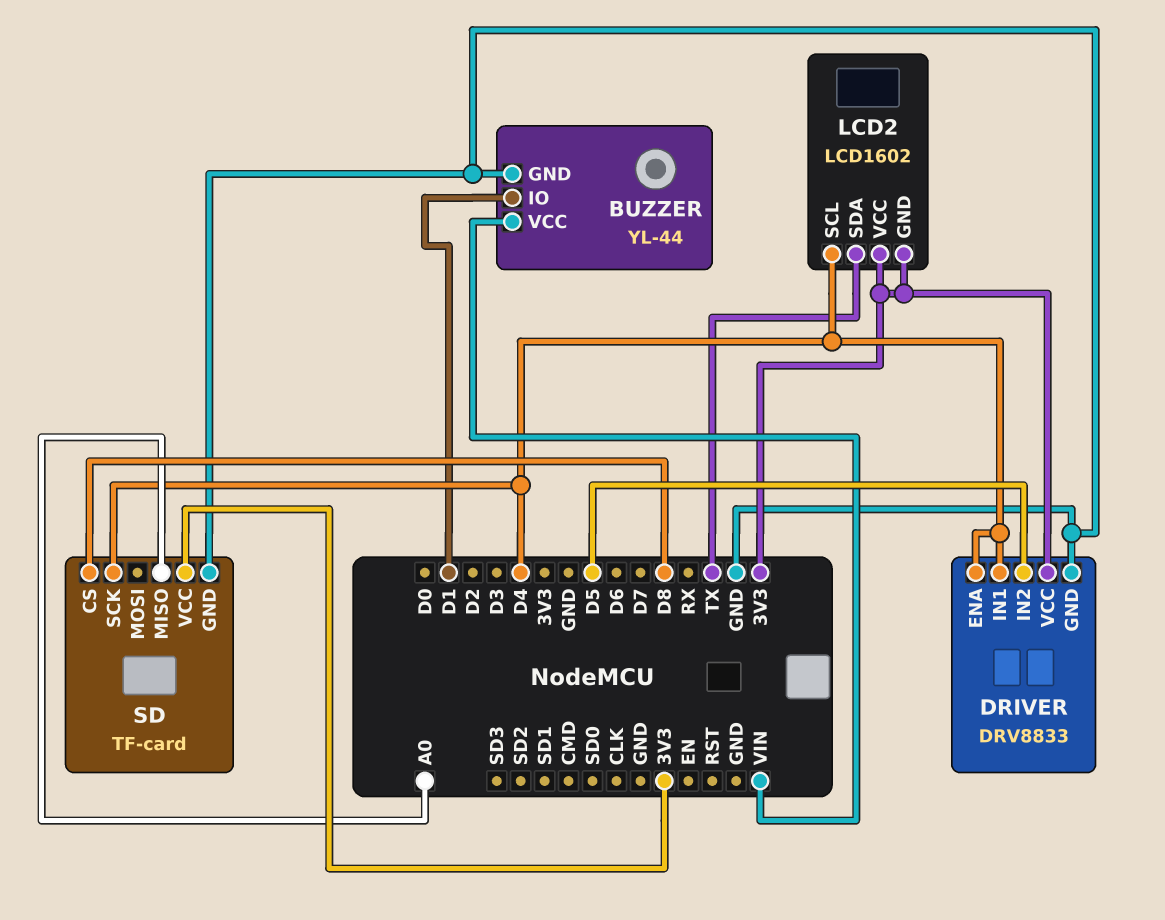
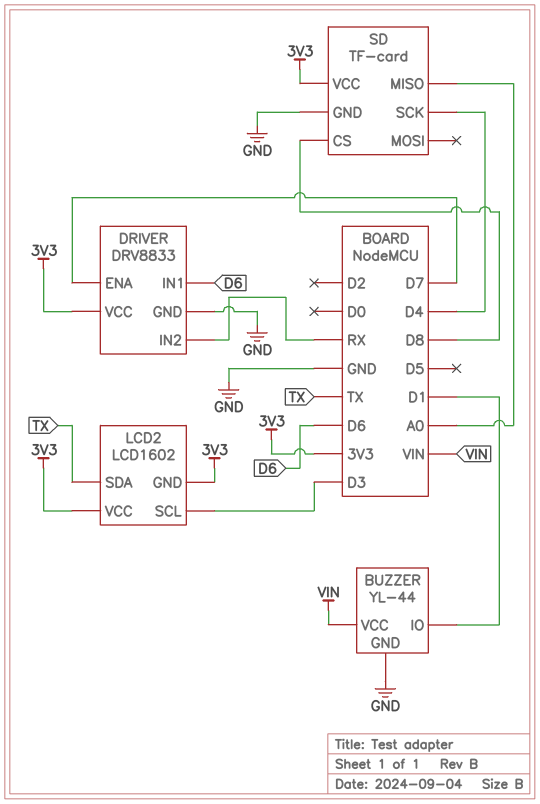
DRIVER pin ENA: D4 -> D7
DRIVER pin IN1: D4 -> D6
DRIVER pin IN2: D5 -> RX
LCD2 pin SCL: D4 -> D3

